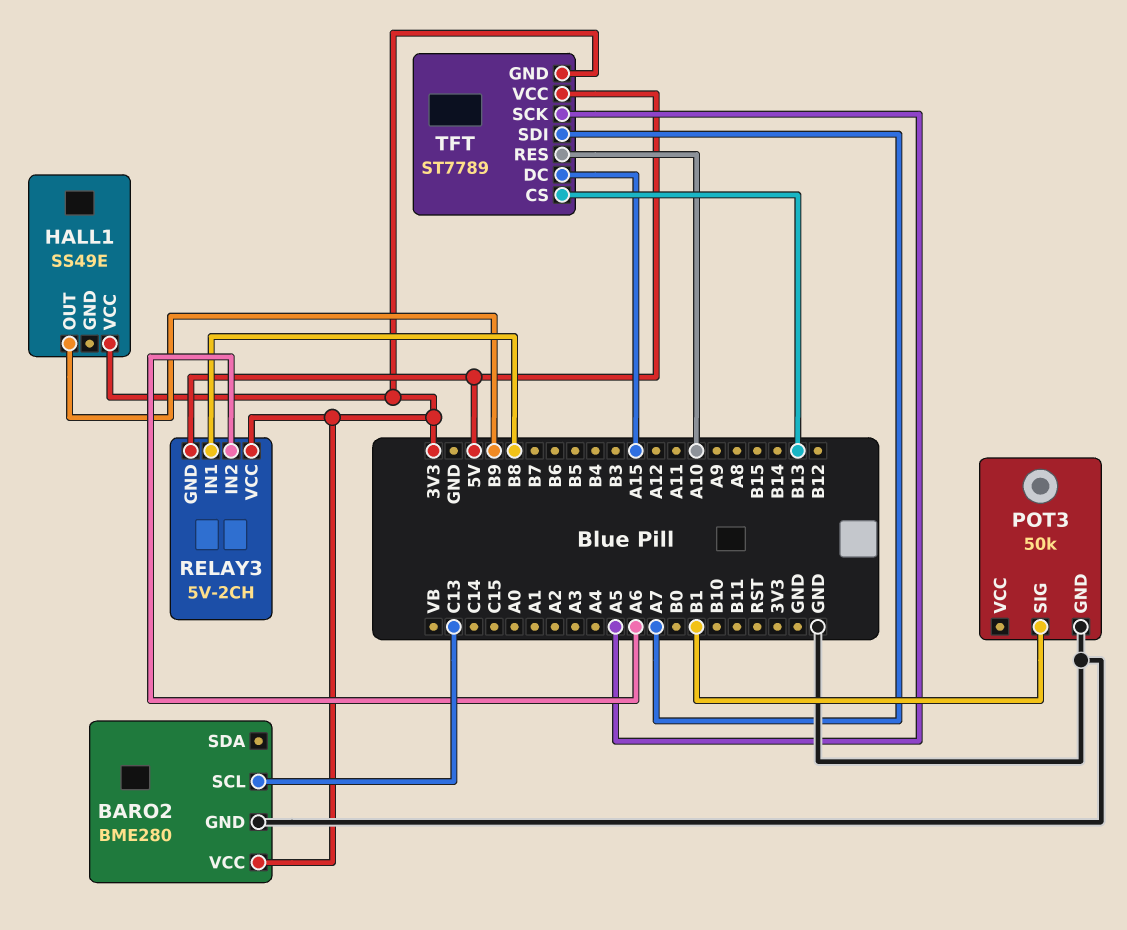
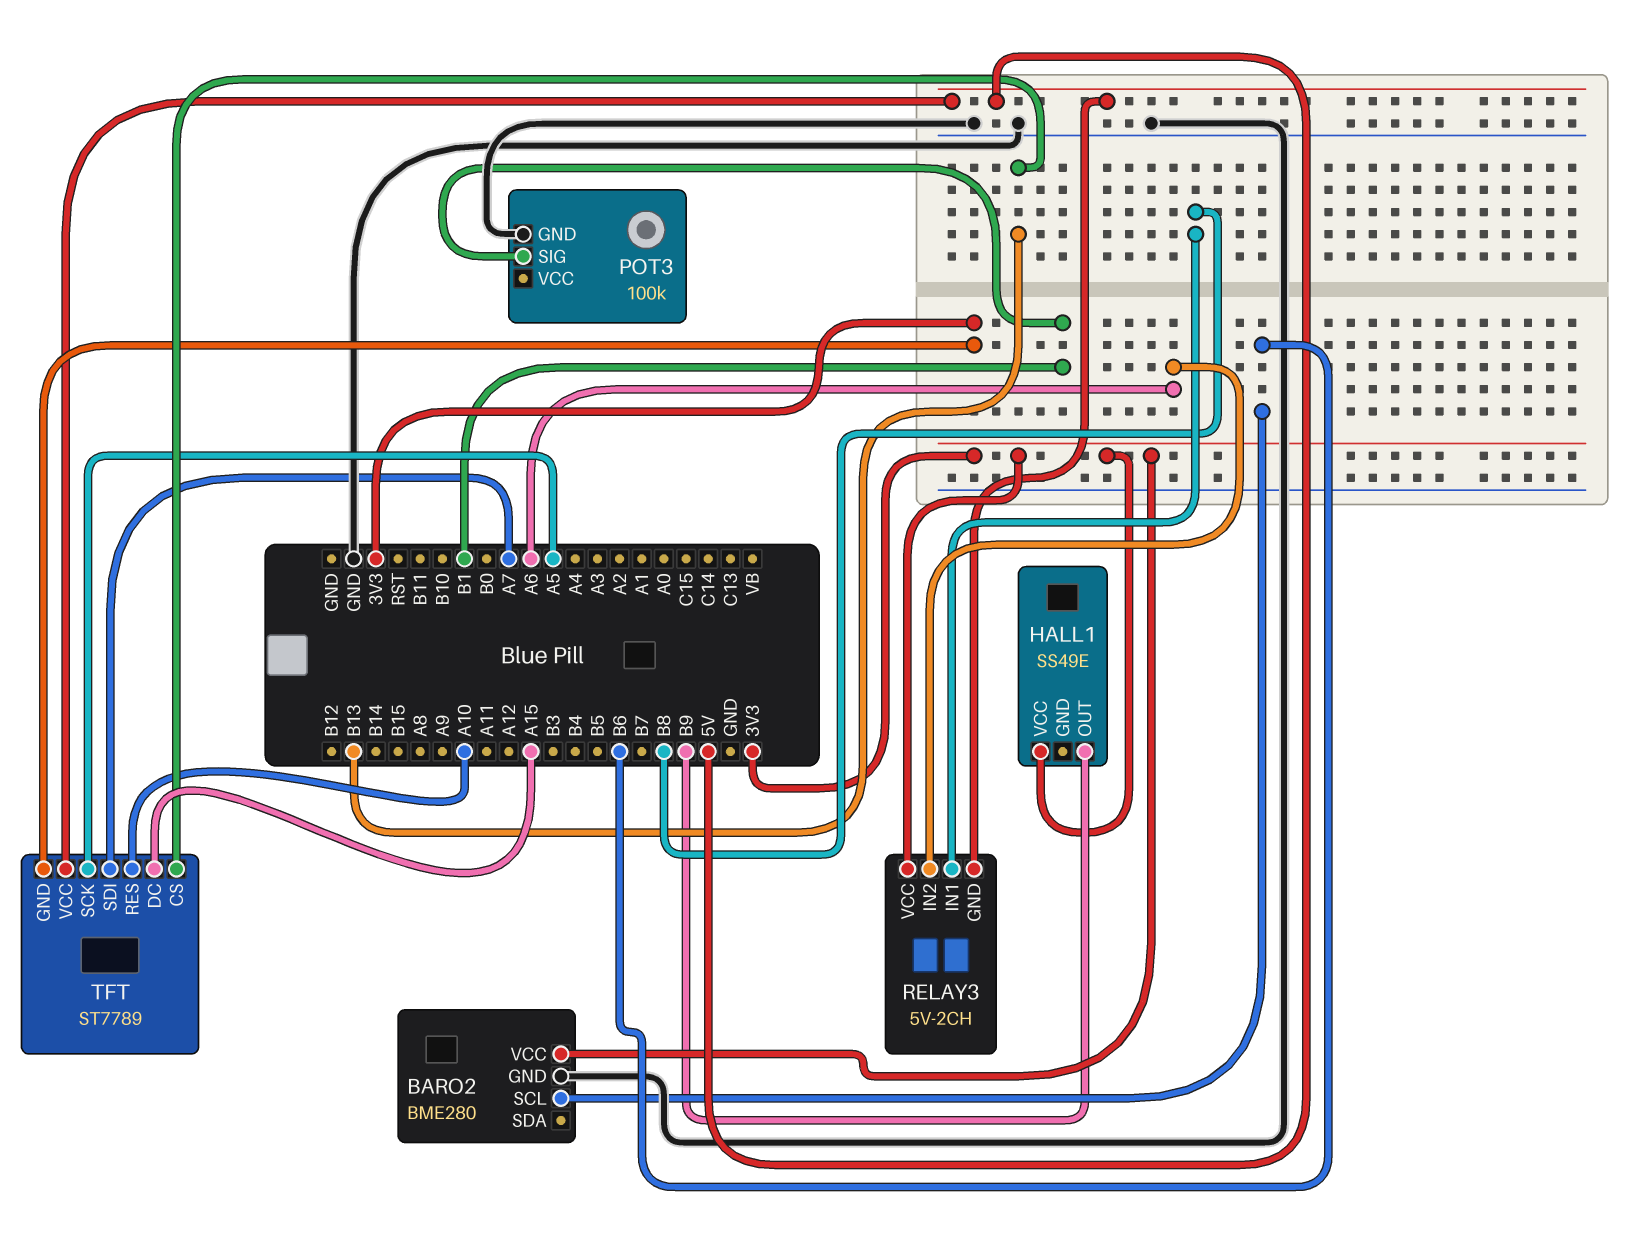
BARO2 pin SCL: C13 -> B6
POT3: 50k -> 100k

